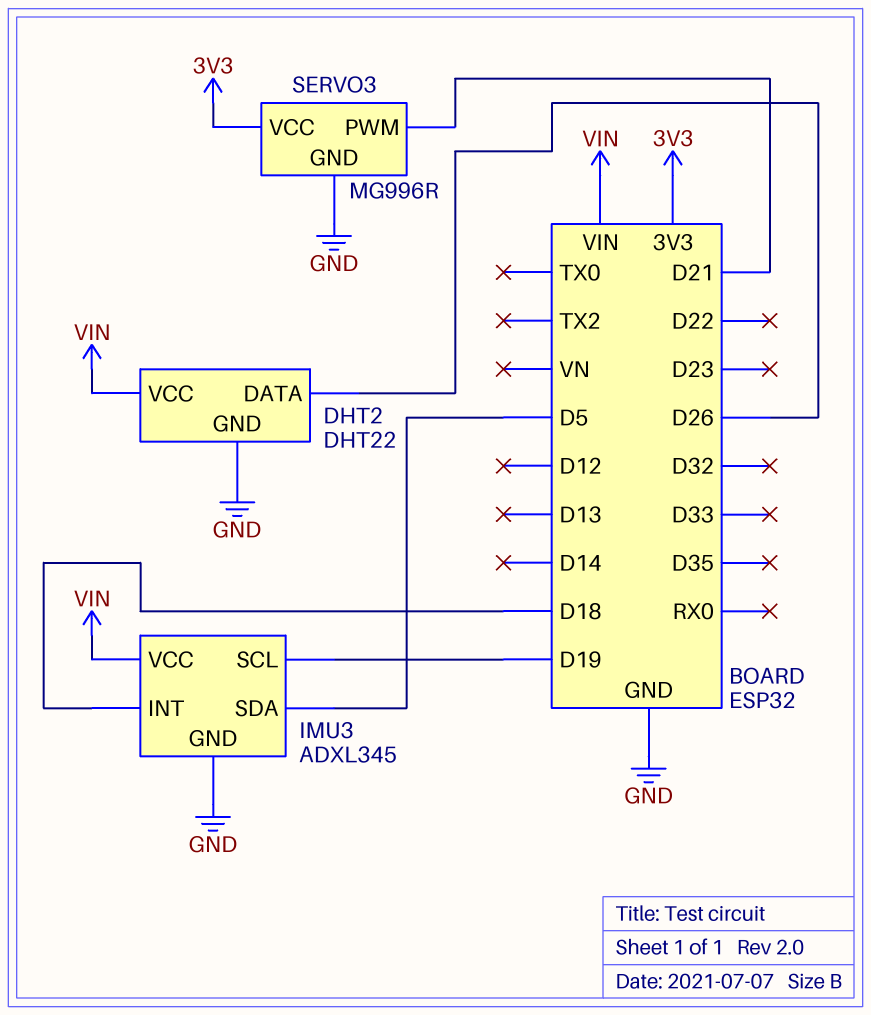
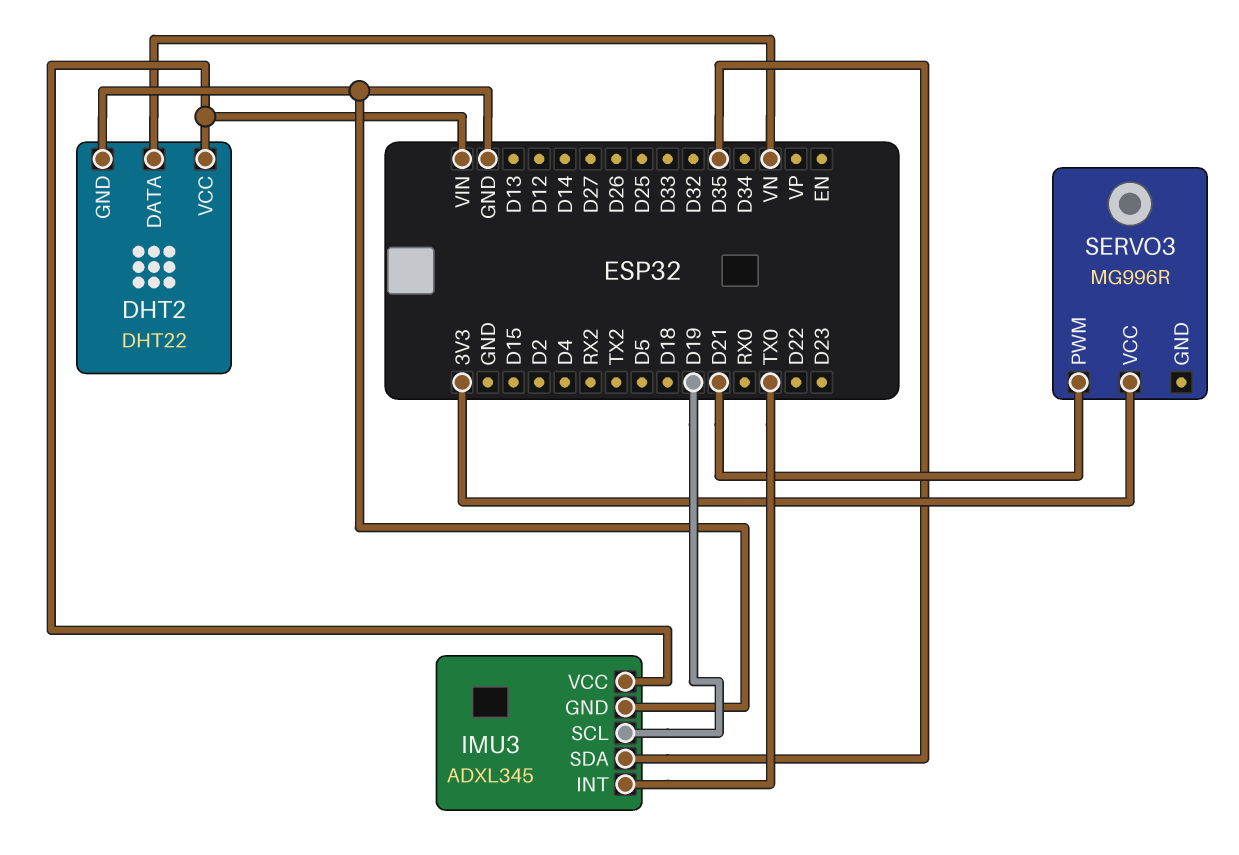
DHT2 pin DATA: D26 -> VN
IMU3 pin INT: D18 -> TX0
IMU3 pin SDA: D5 -> D35
SERVO3 pin GND: GND -> none

